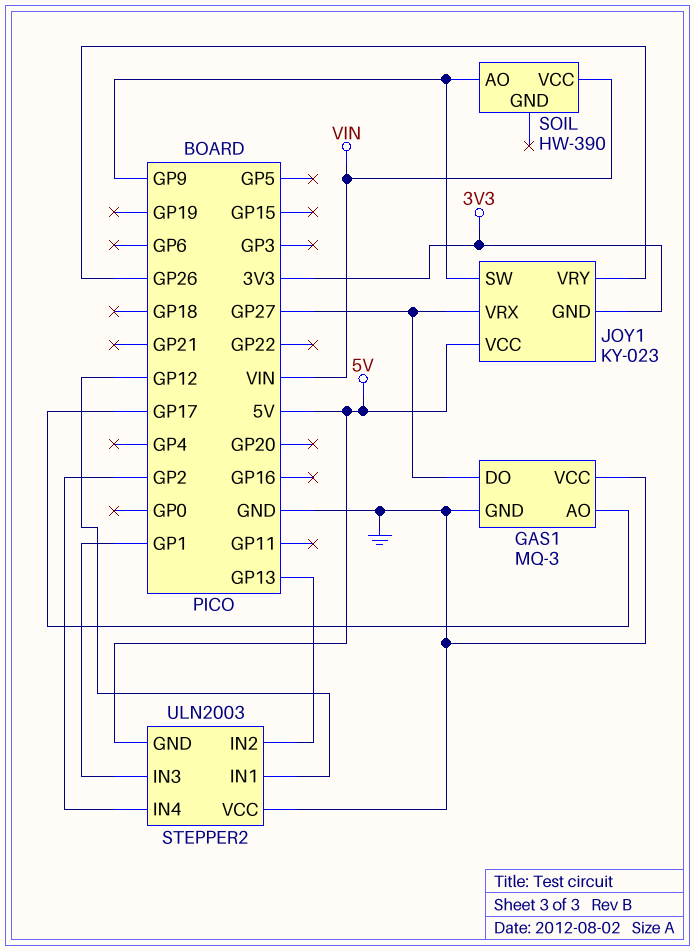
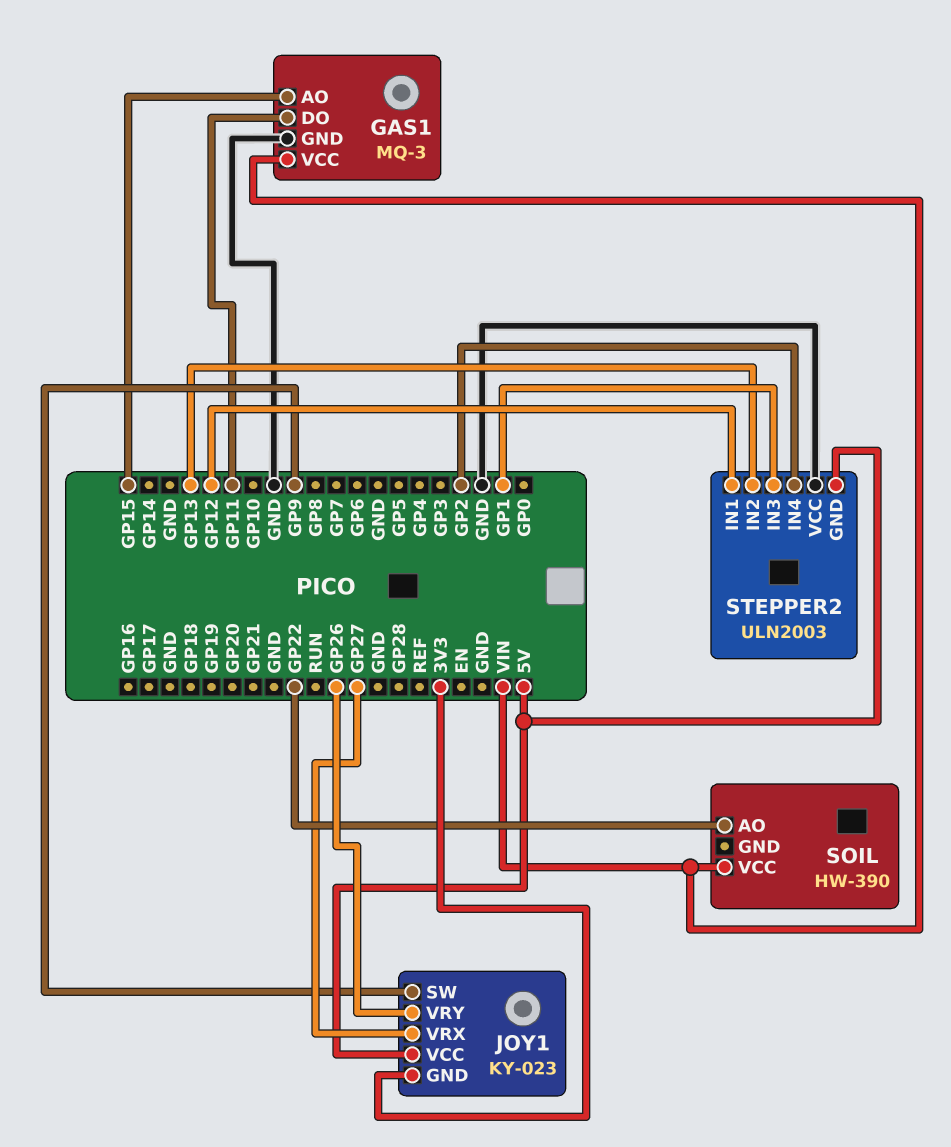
GAS1 pin AO: GP17 -> GP15
GAS1 pin DO: GP27 -> GP11
GAS1 pin VCC: GND -> VIN
SOIL pin AO: GP9 -> GP22

